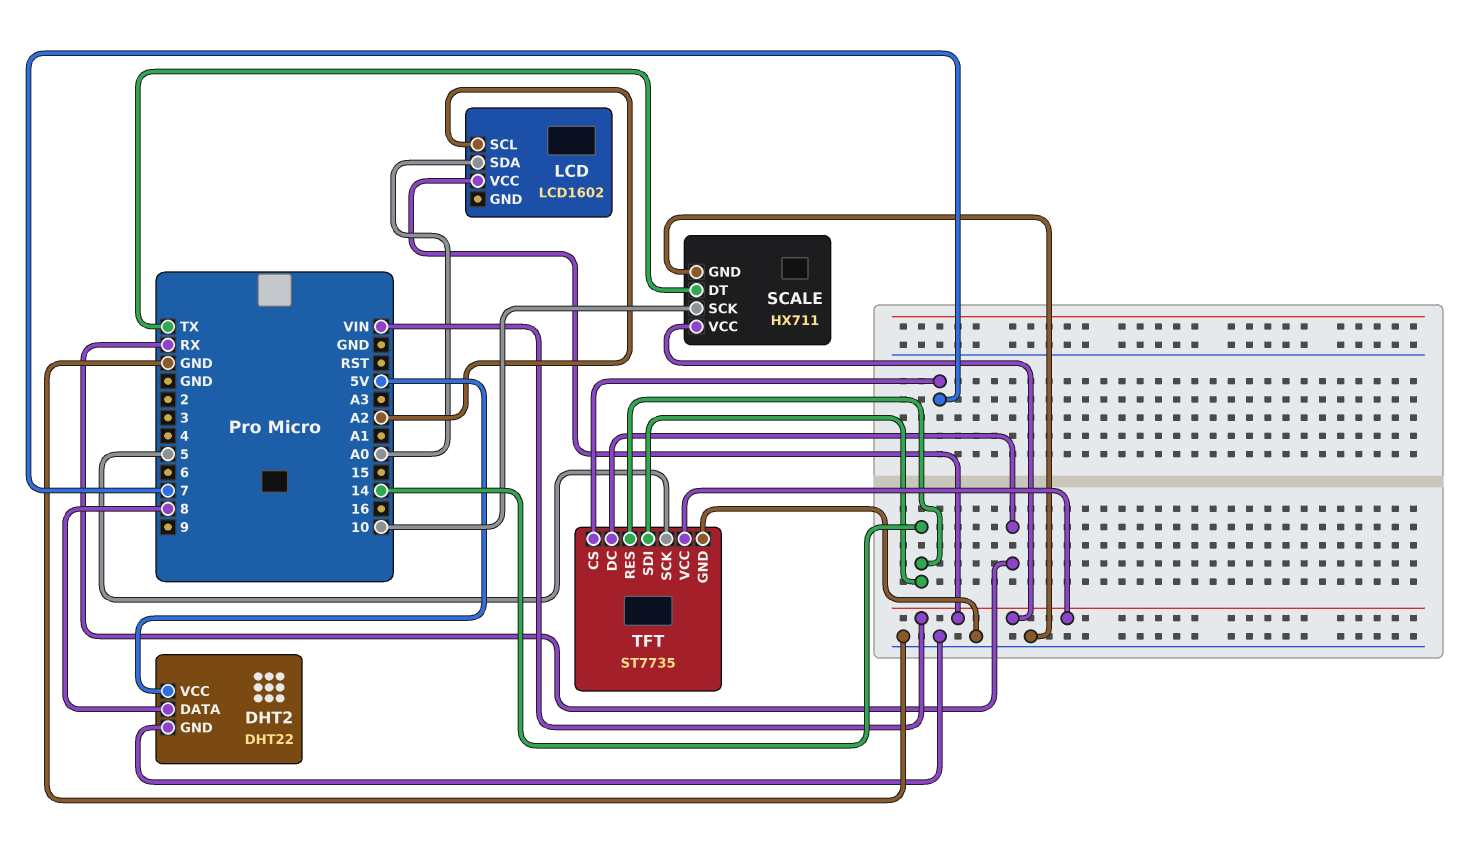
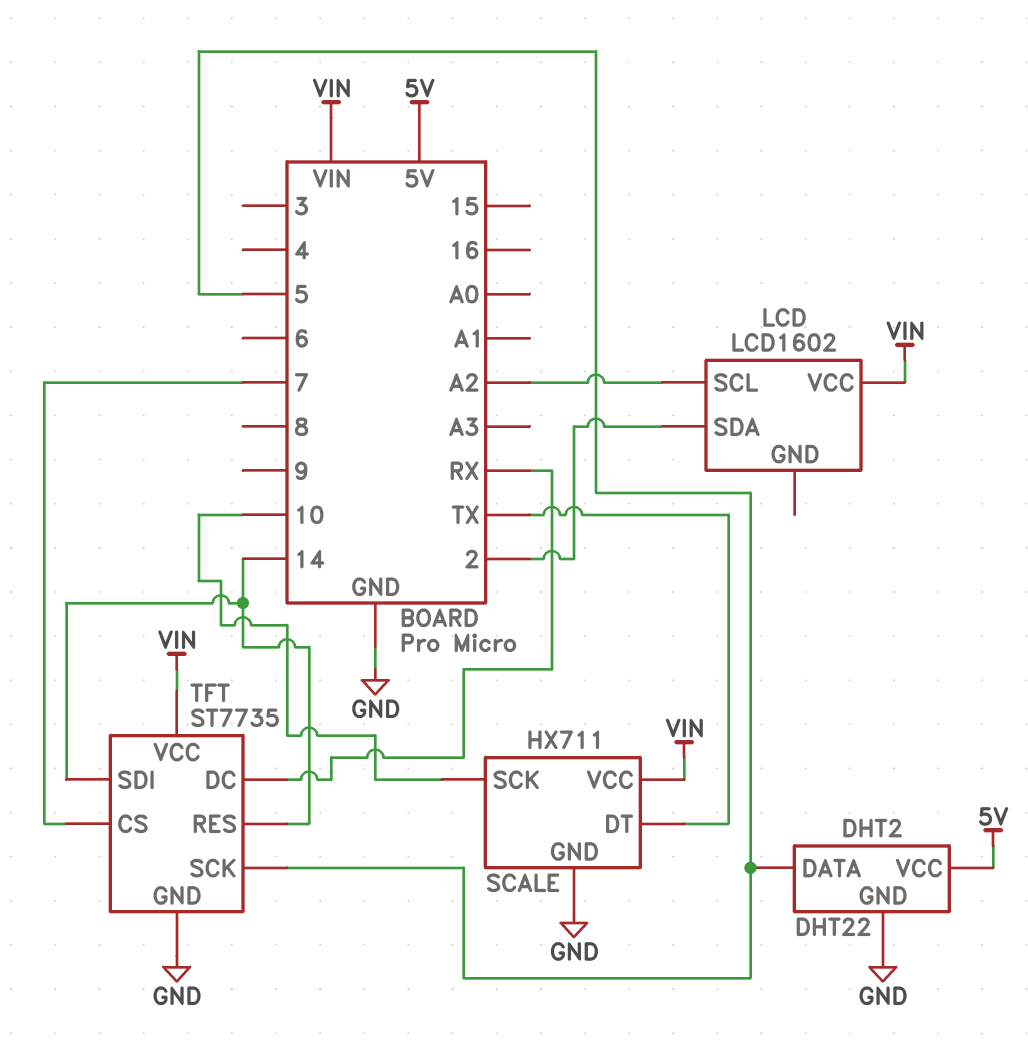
DHT2 pin DATA: 8 -> 5
LCD pin SDA: A0 -> 2

